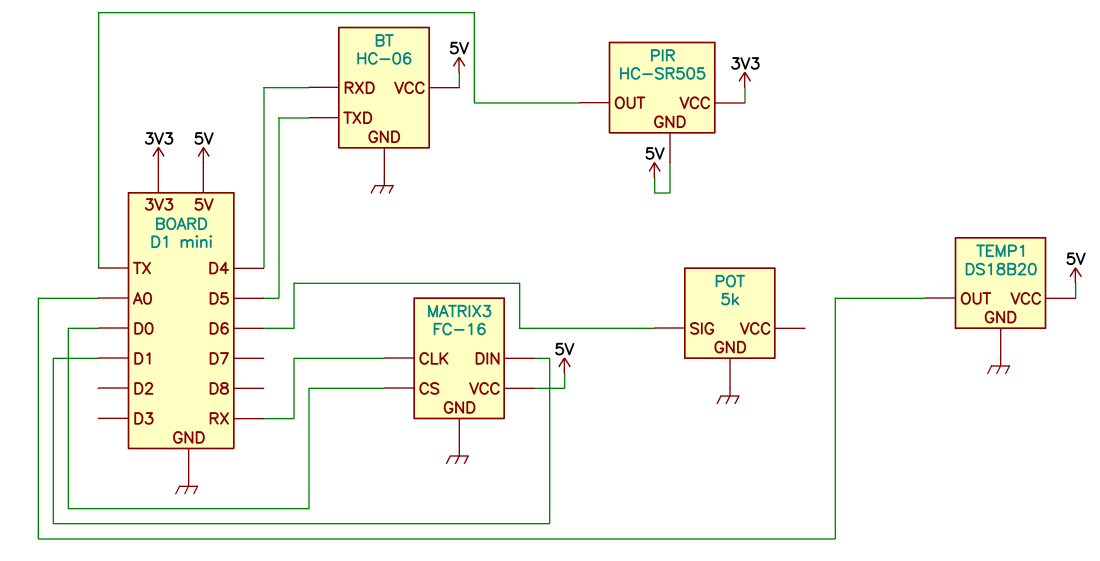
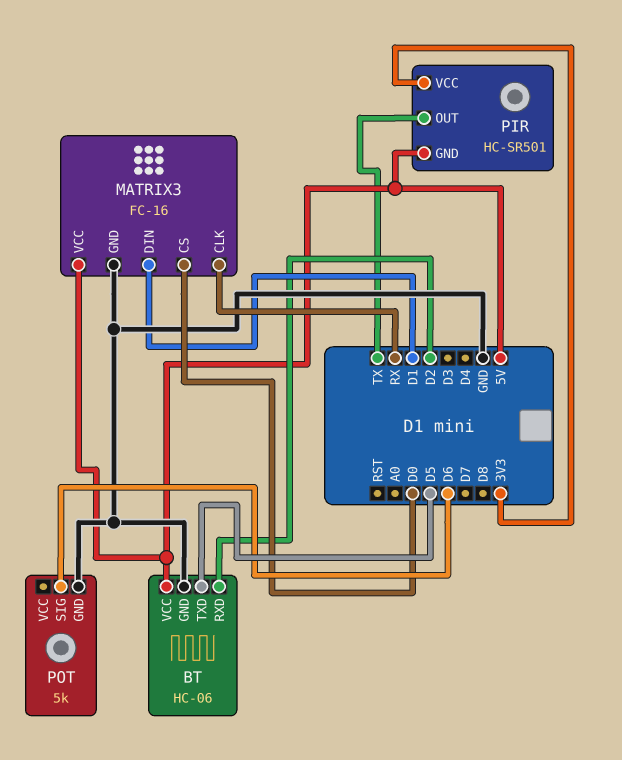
BT pin RXD: D4 -> D2
PIR: HC-SR505 -> HC-SR501
TEMP1: DS18B20 -> none
TEMP1 pin GND: GND -> none
TEMP1 pin OUT: A0 -> none
TEMP1 pin VCC: 5V -> none

